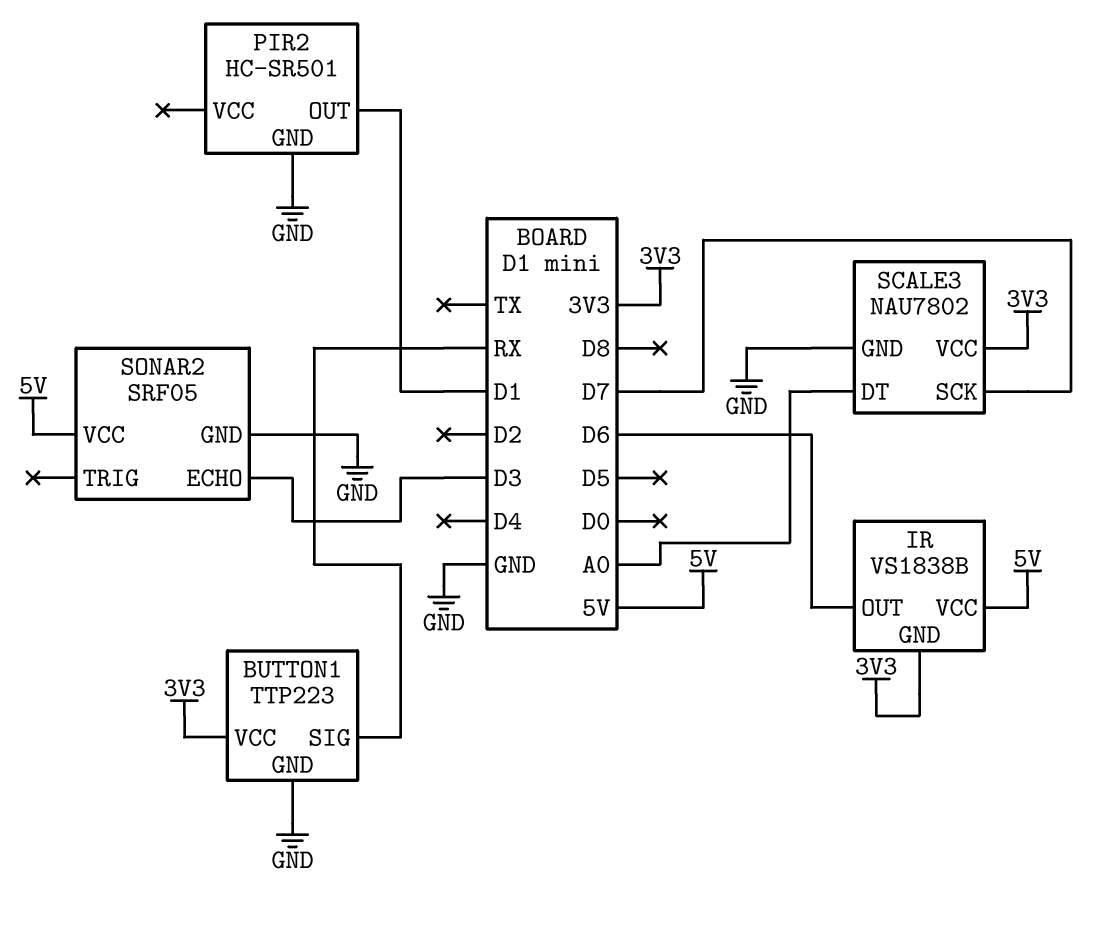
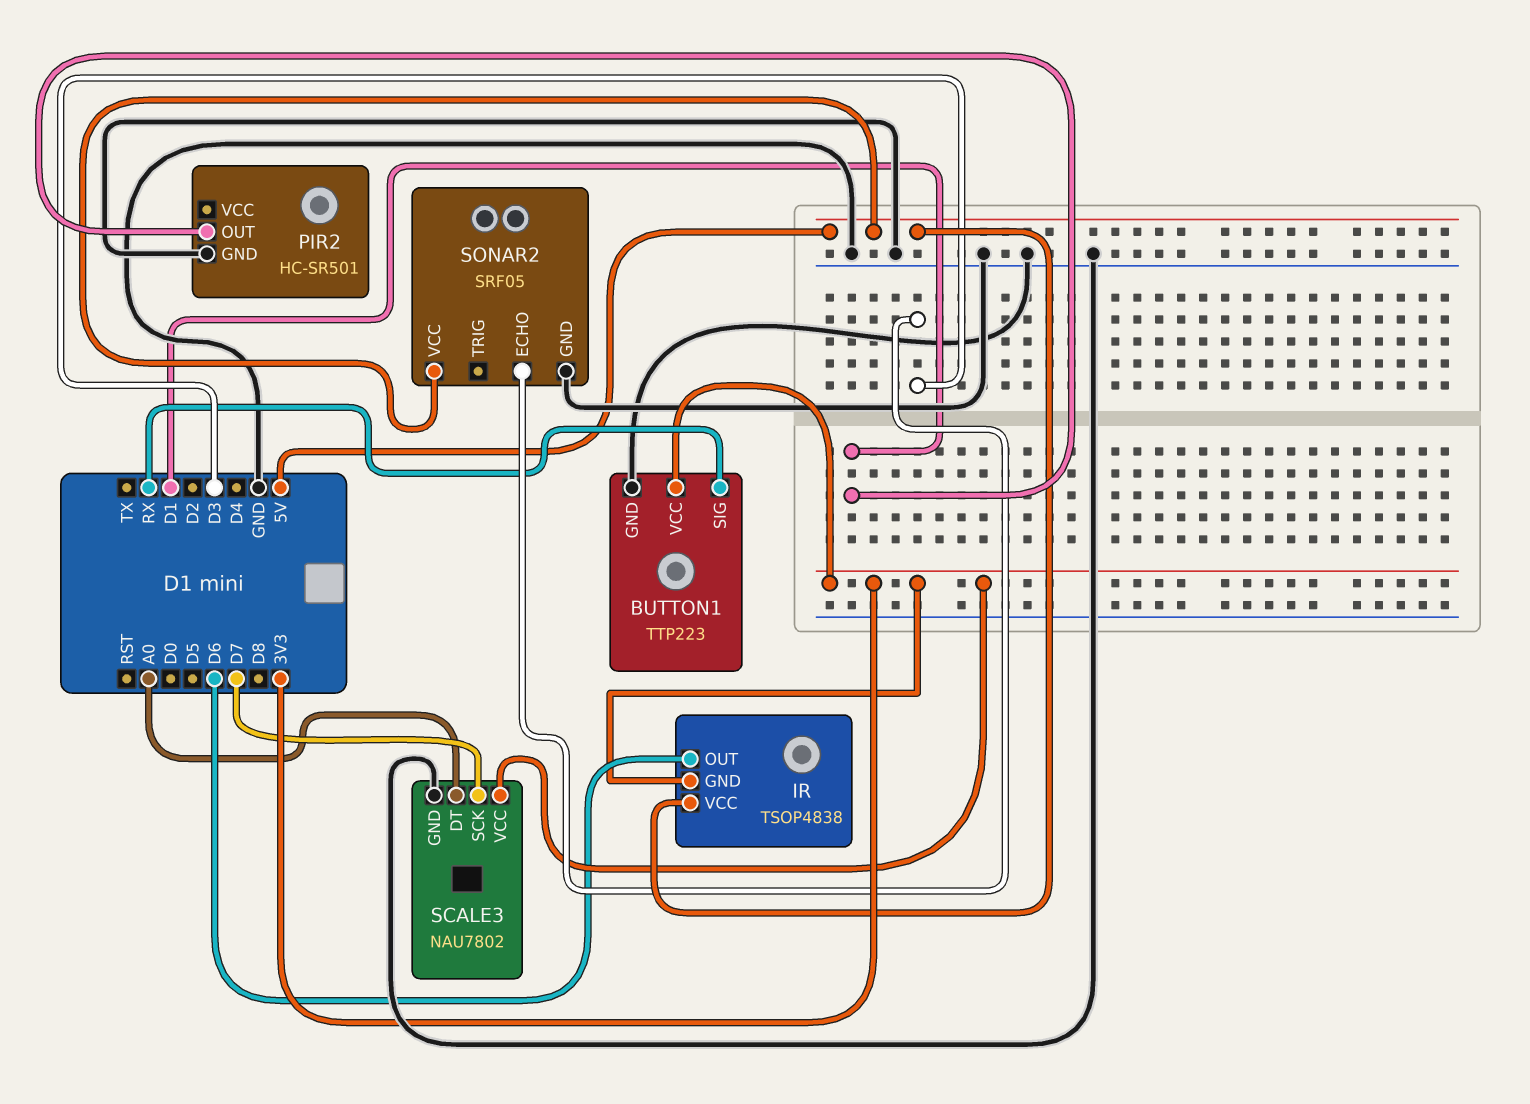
IR: VS1838B -> TSOP4838

